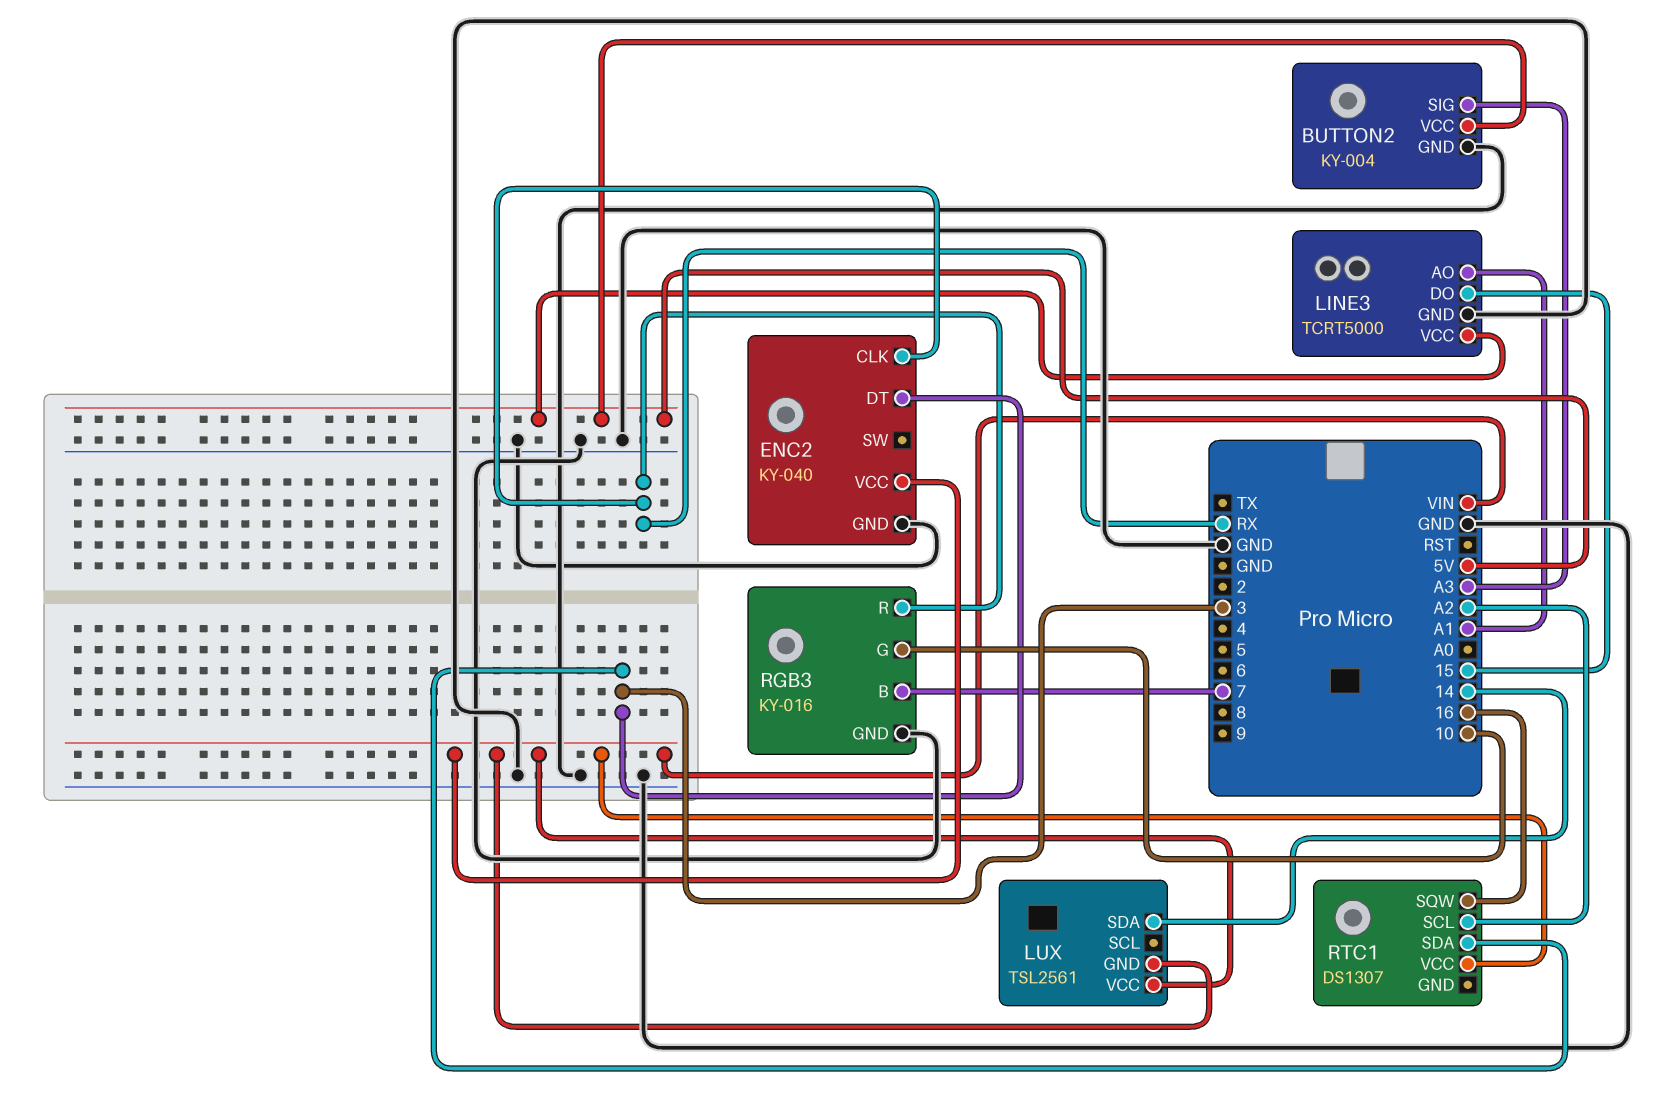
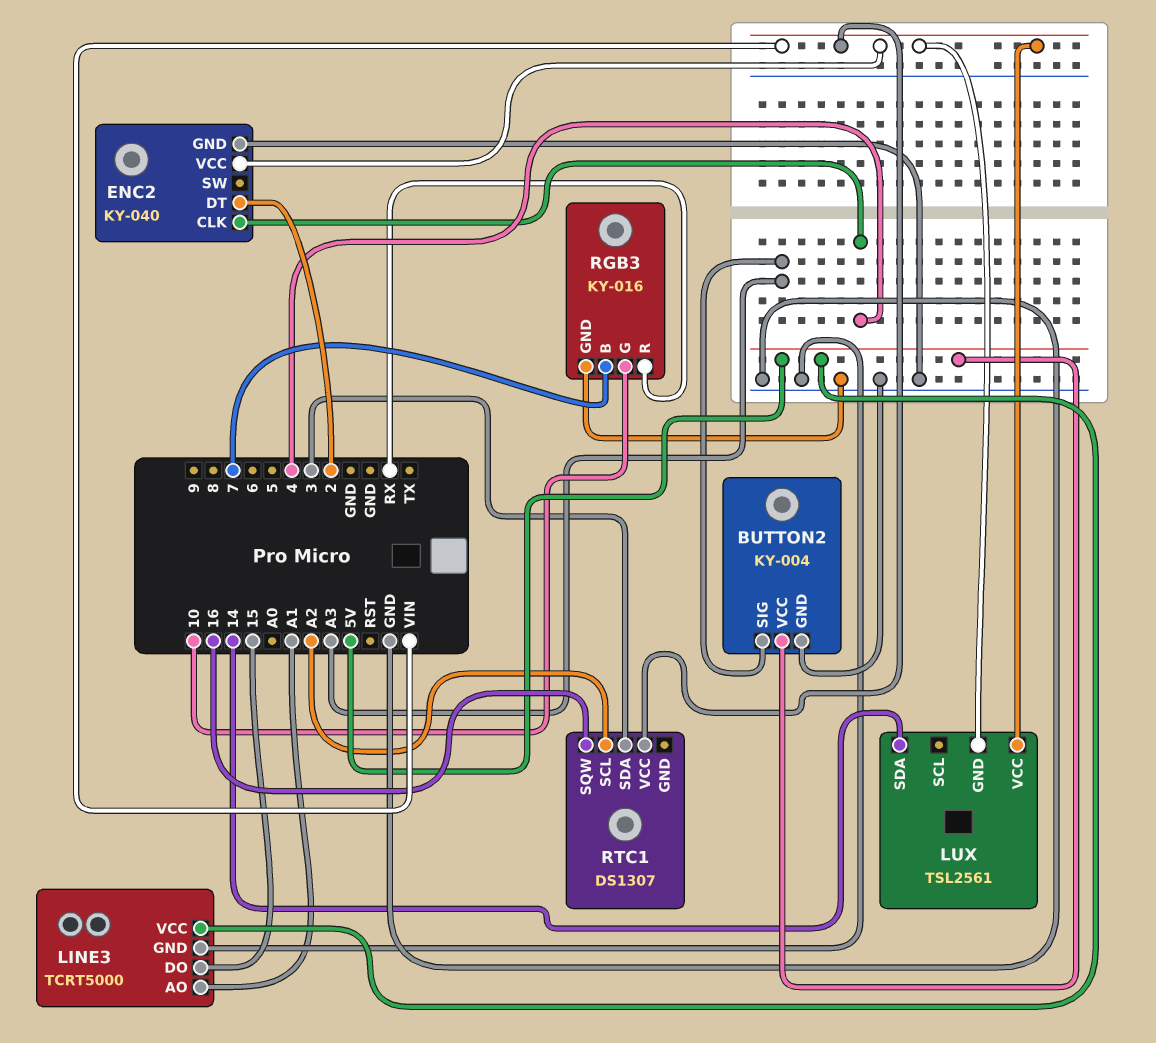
ENC2 pin CLK: RX -> 4
ENC2 pin DT: 3 -> 2

